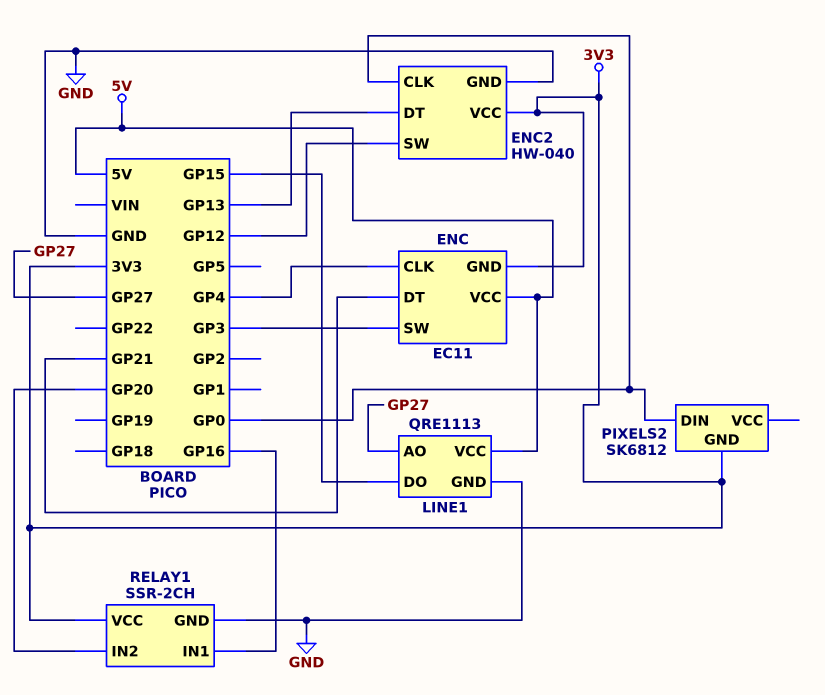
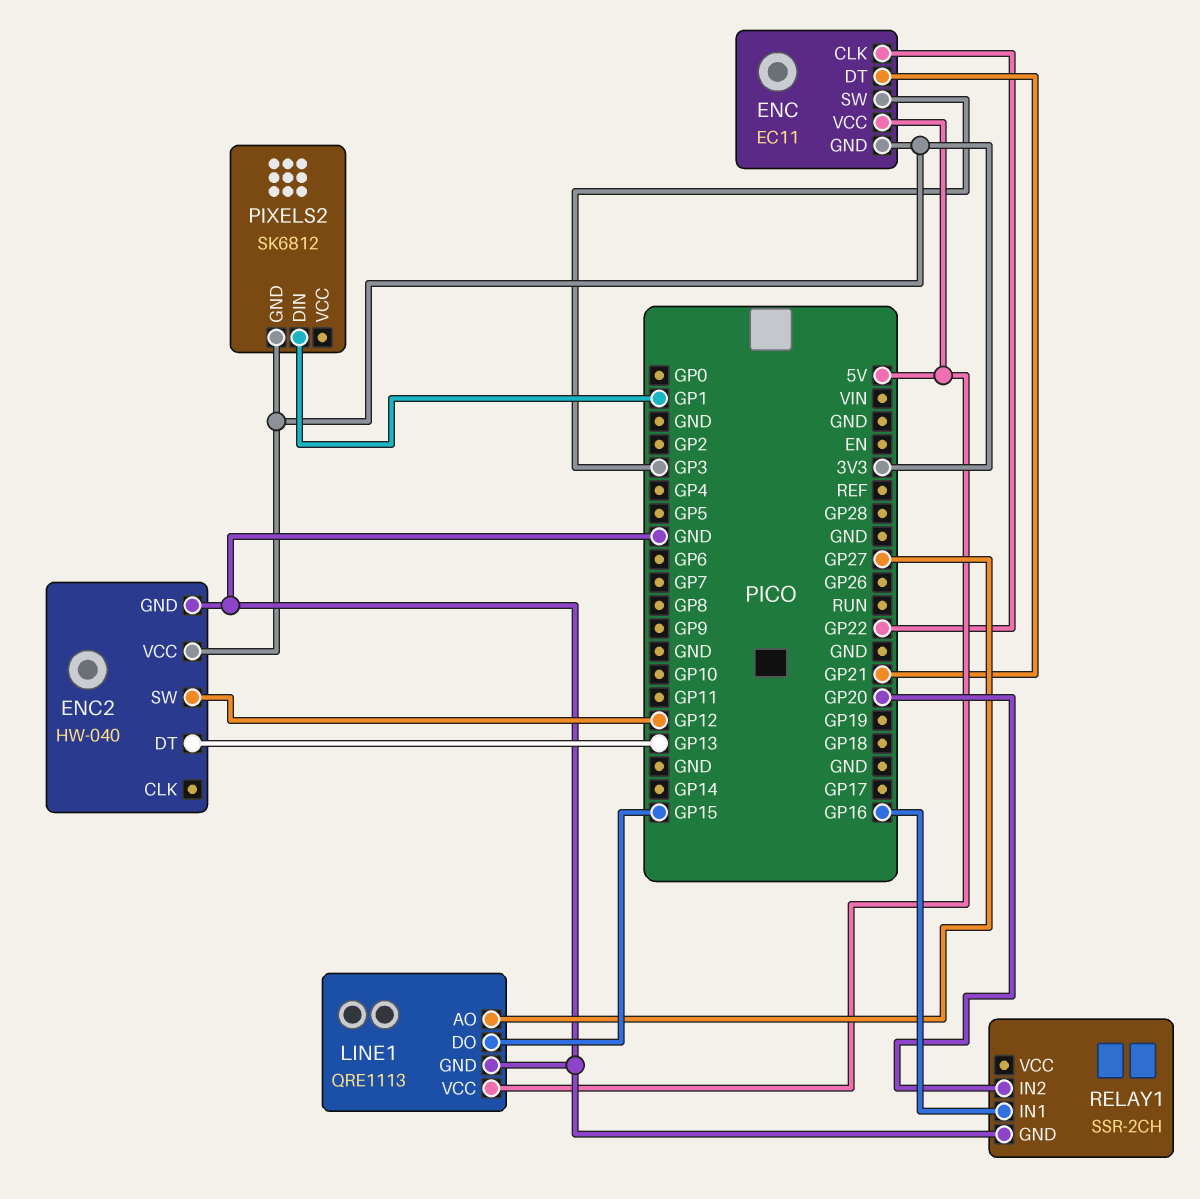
ENC pin CLK: GP4 -> GP22
ENC2 pin CLK: GP0 -> none
PIXELS2 pin DIN: GP0 -> GP1
RELAY1 pin VCC: 3V3 -> none

